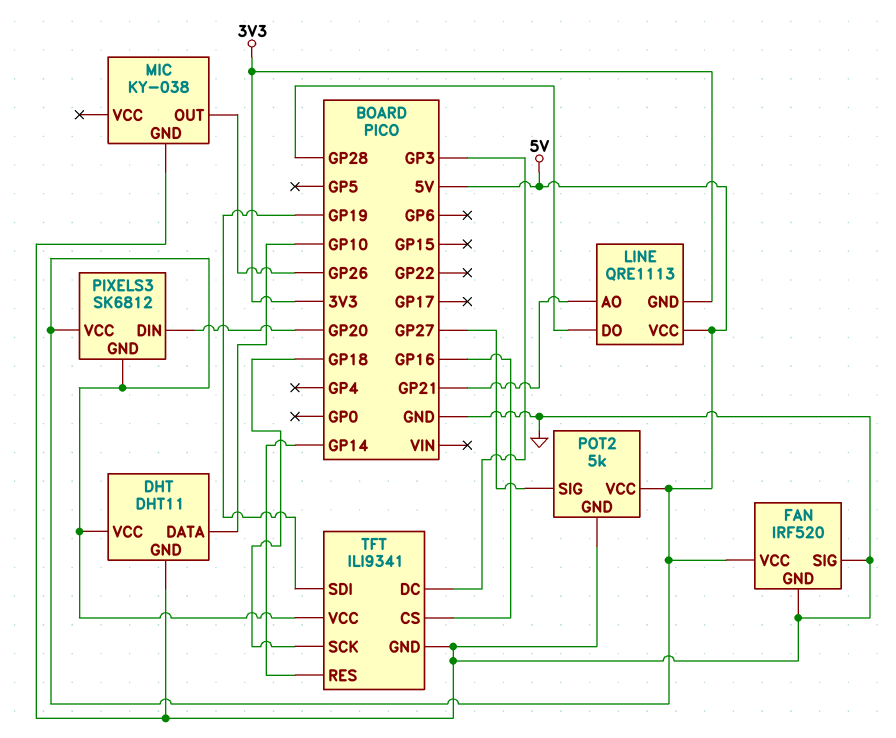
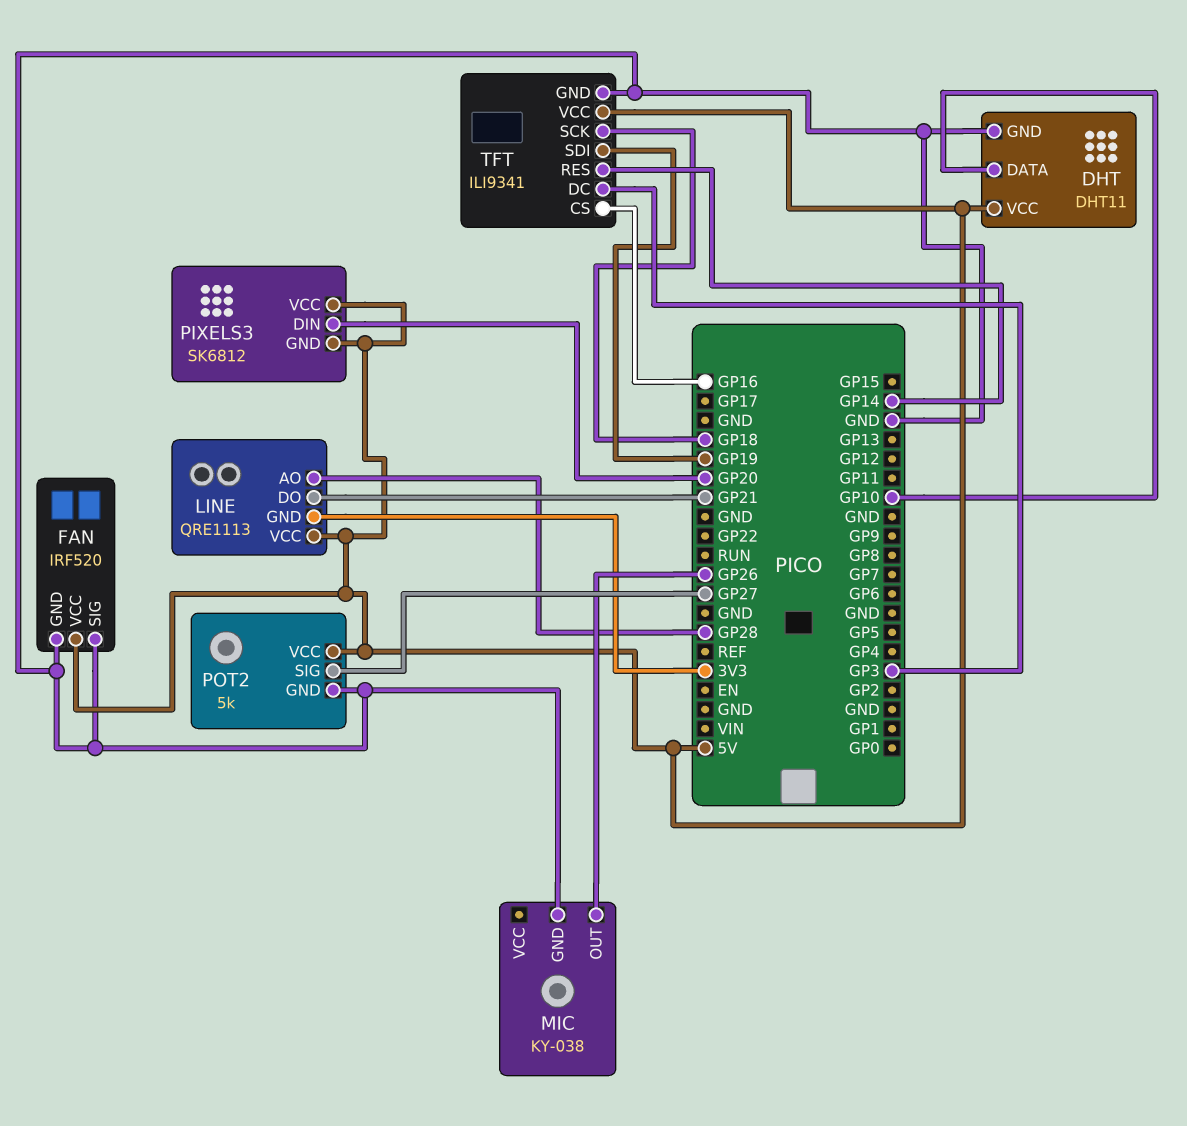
LINE pin AO: GP21 -> GP28
LINE pin DO: GP28 -> GP21

